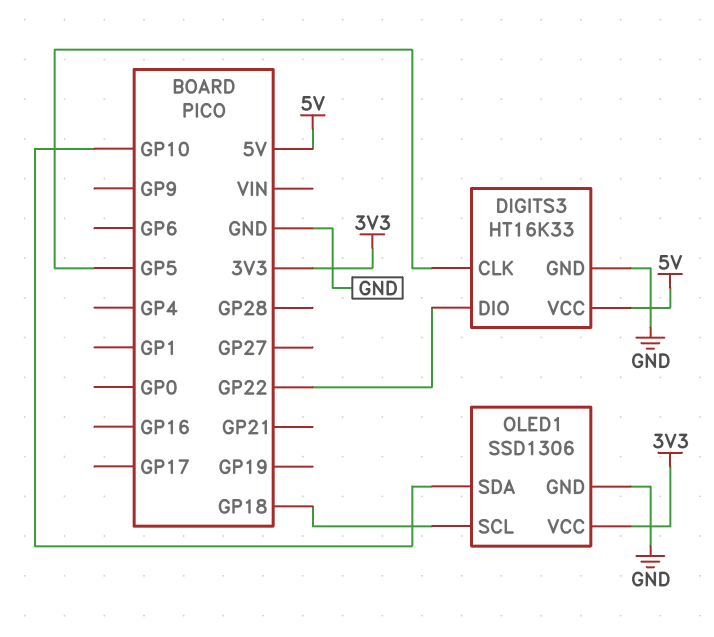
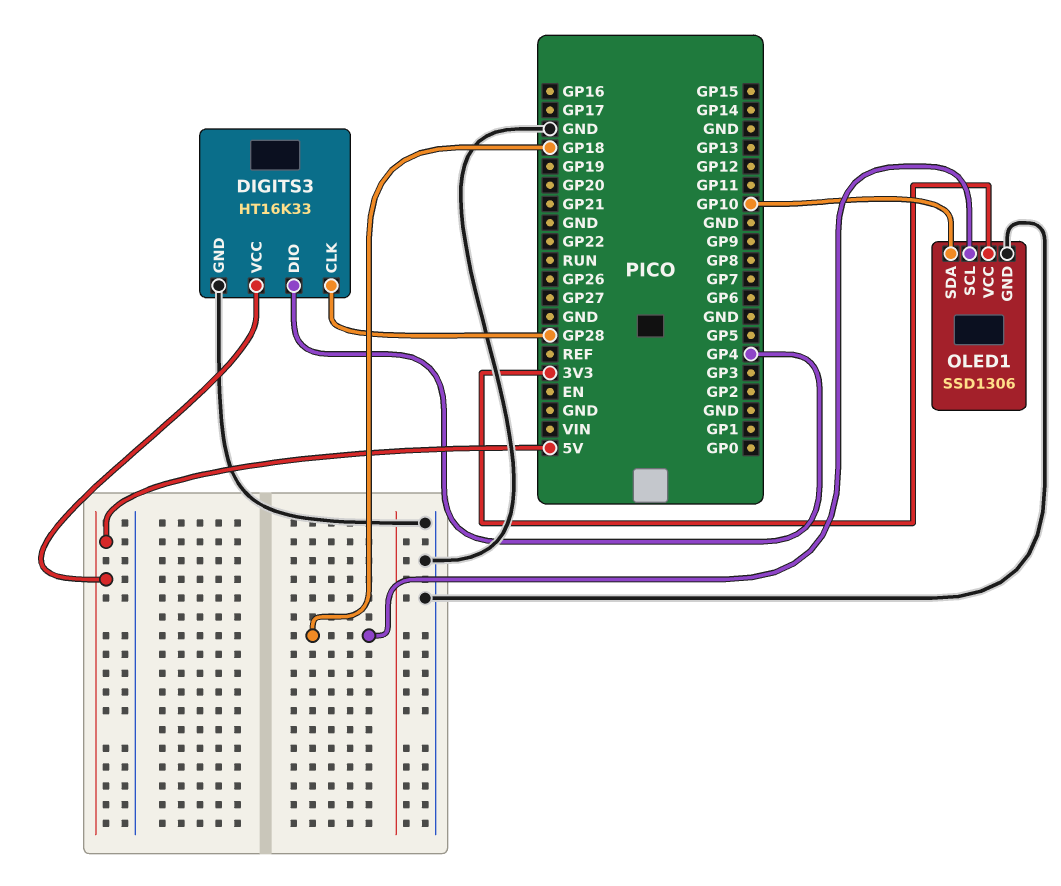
DIGITS3 pin CLK: GP5 -> GP28
DIGITS3 pin DIO: GP22 -> GP4

